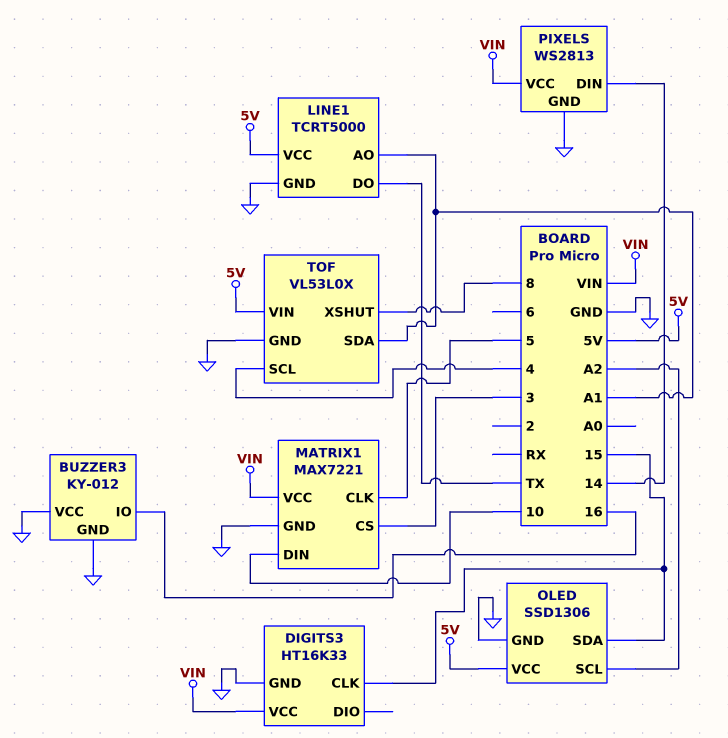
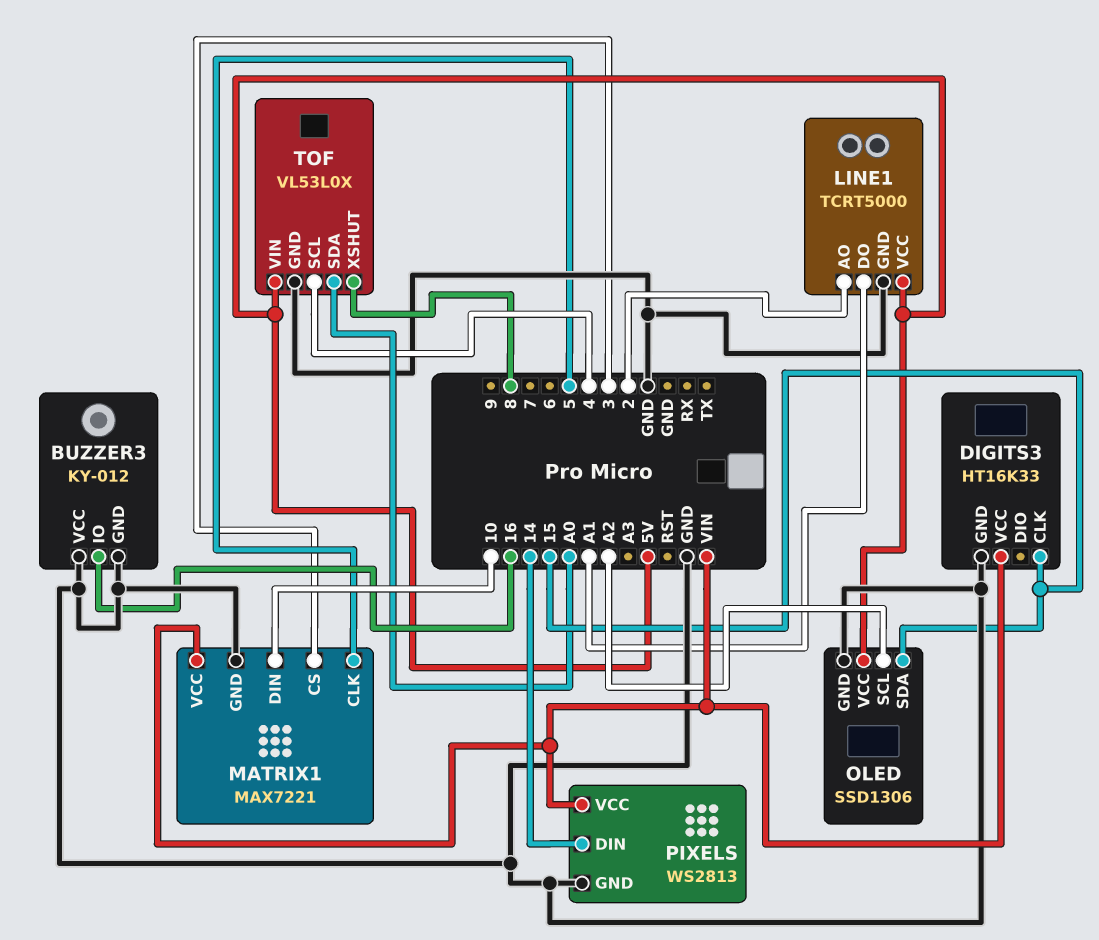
LINE1 pin AO: A1 -> 2
LINE1 pin DO: TX -> A1
TOF pin SDA: A1 -> A0

